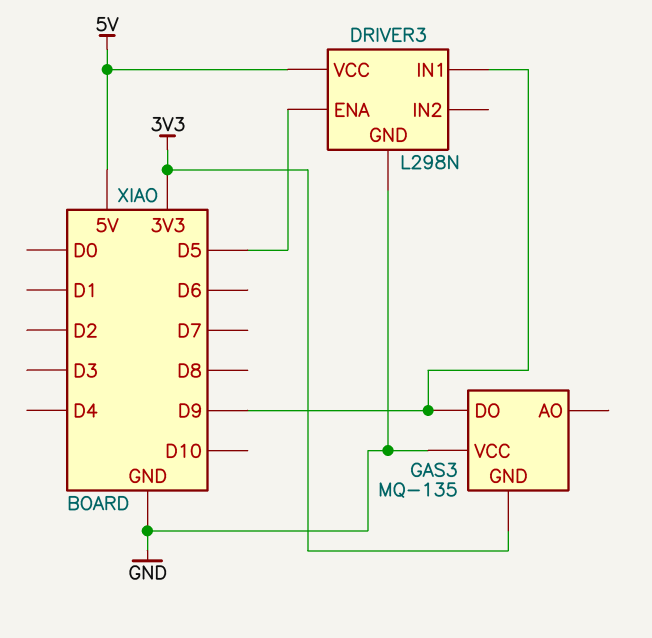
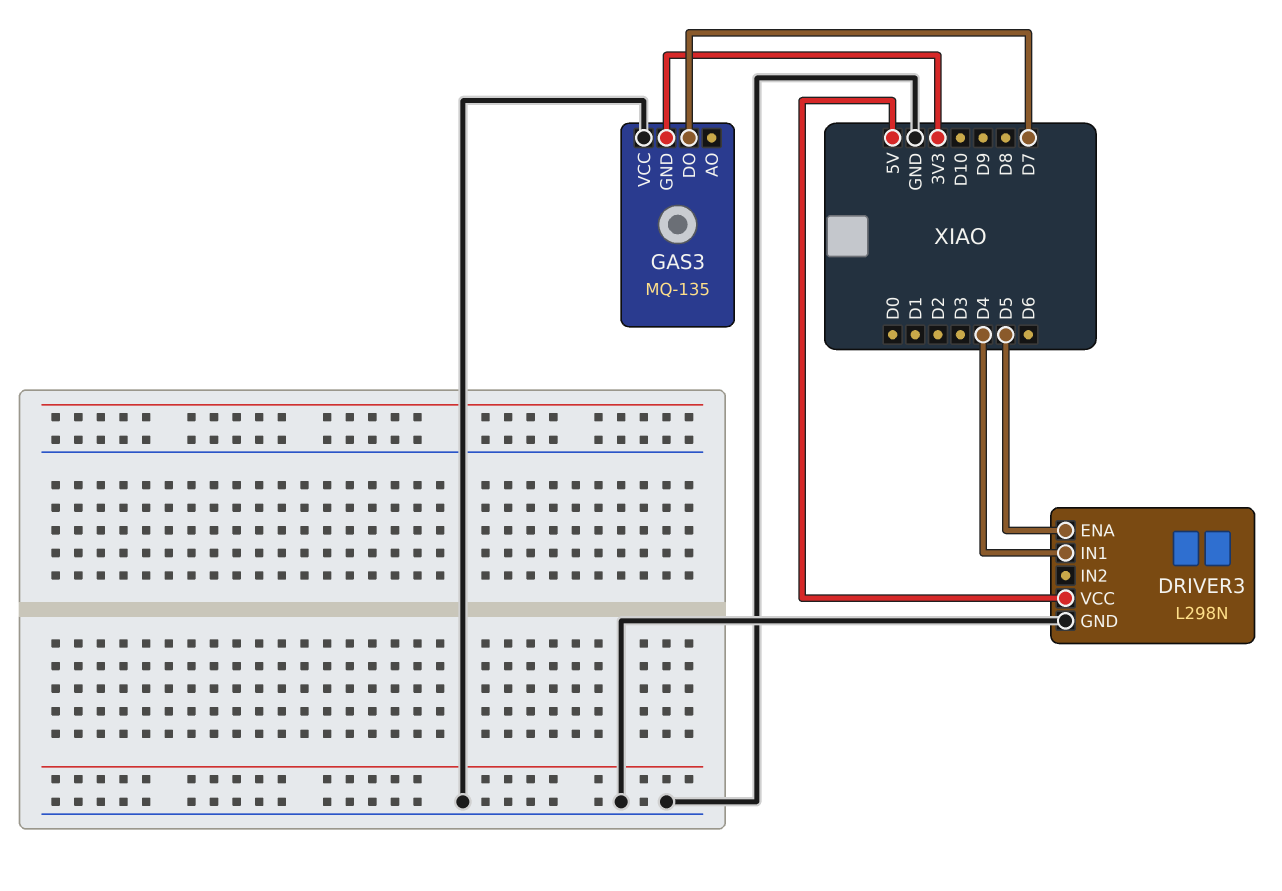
DRIVER3 pin IN1: D9 -> D4
GAS3 pin DO: D9 -> D7

